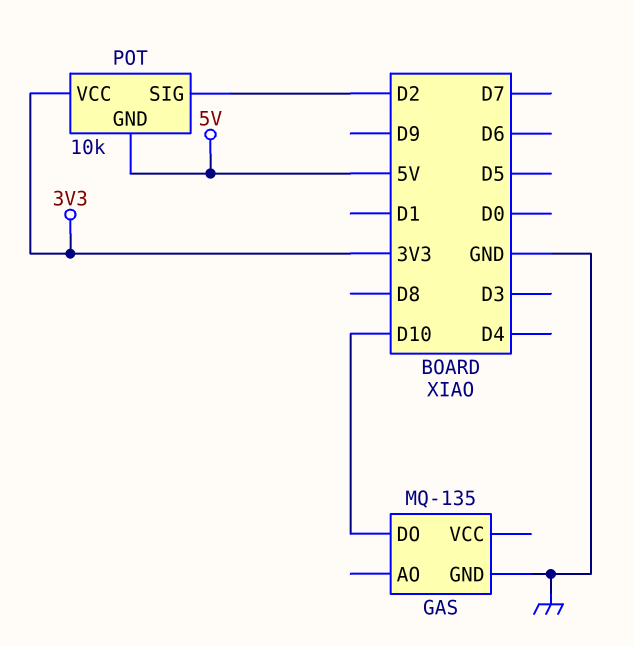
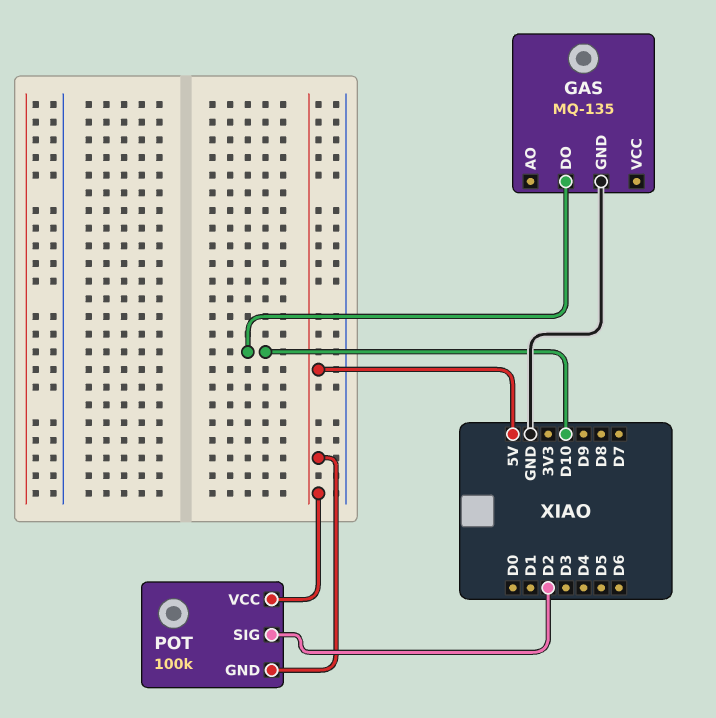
POT: 10k -> 100k
POT pin VCC: 3V3 -> 5V

